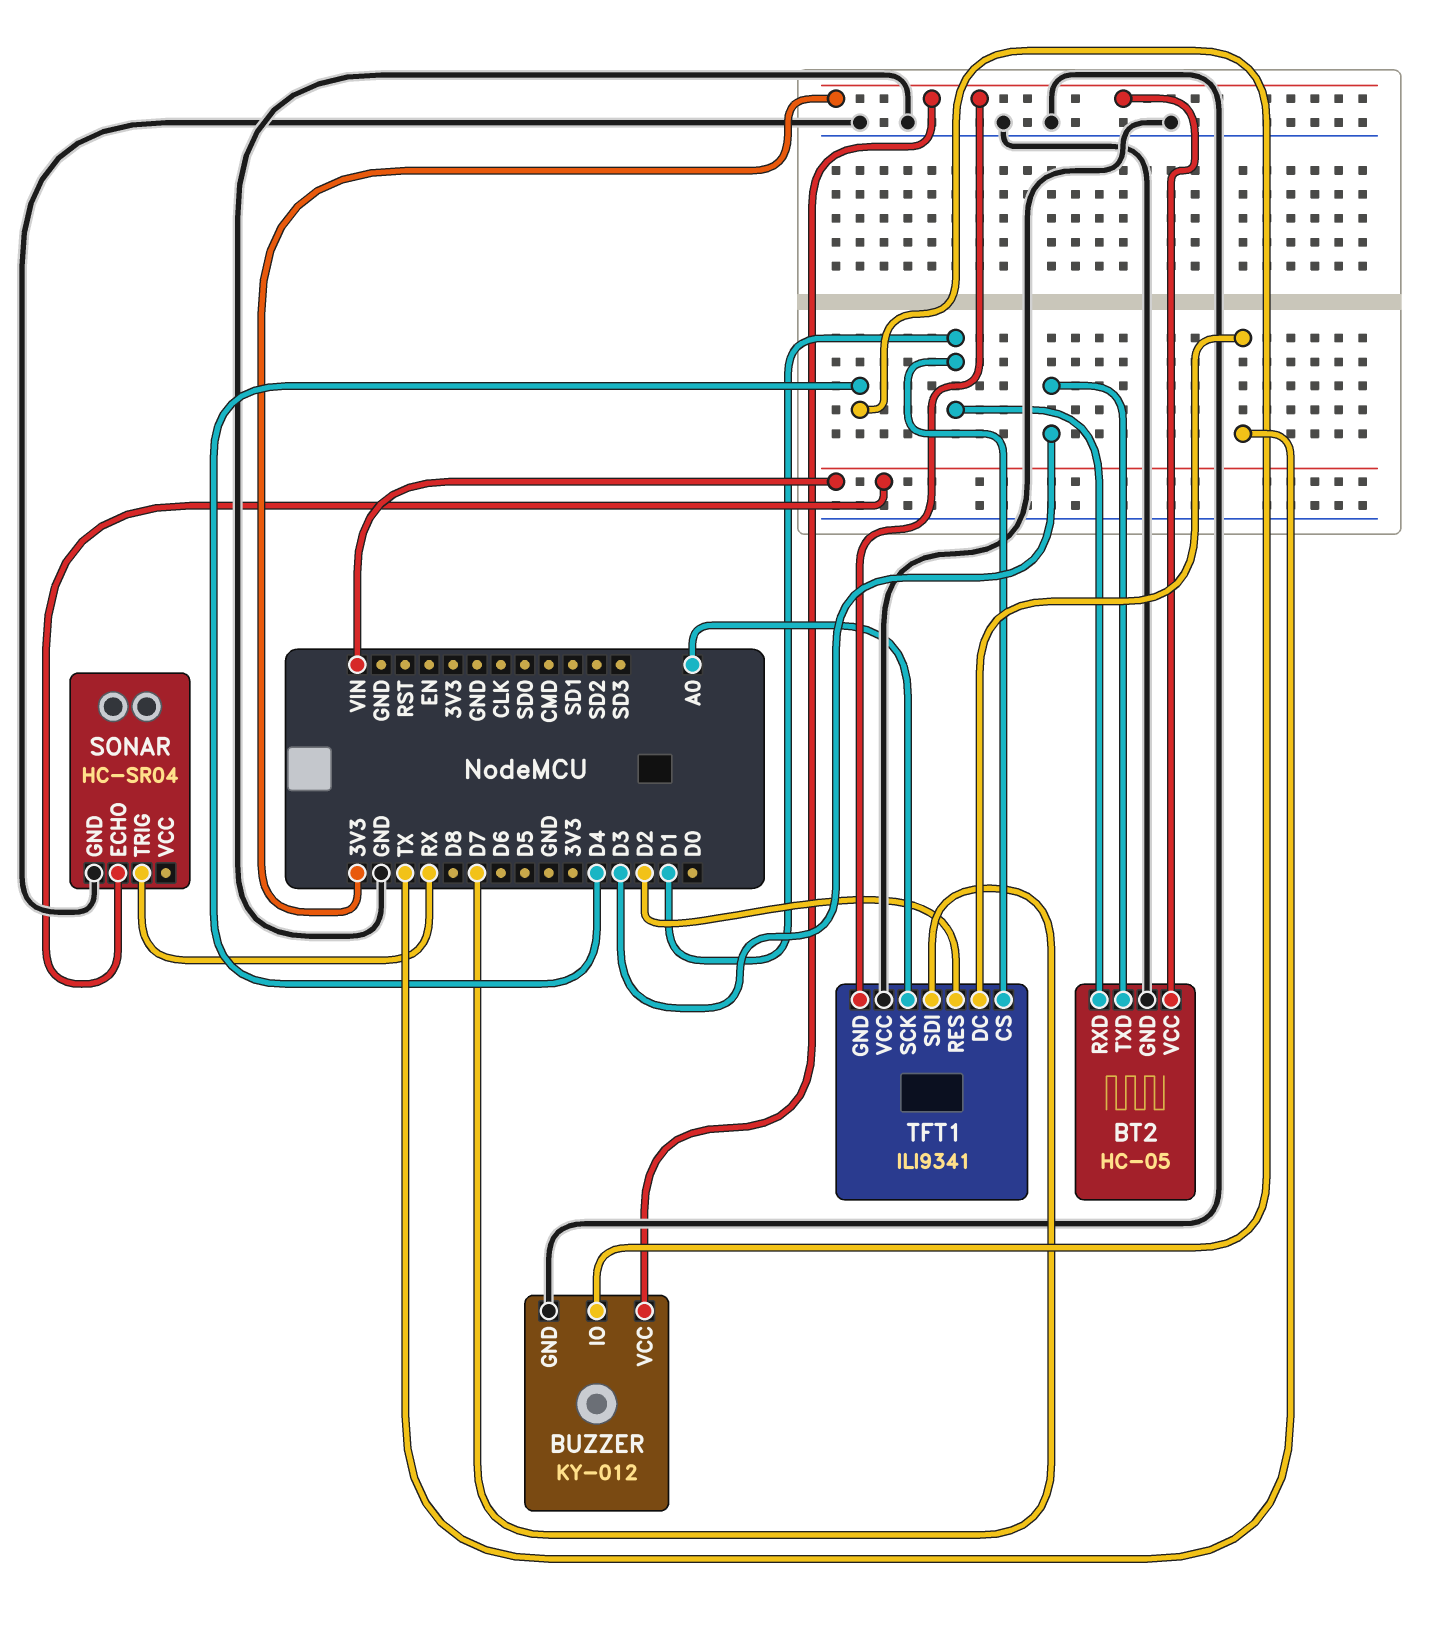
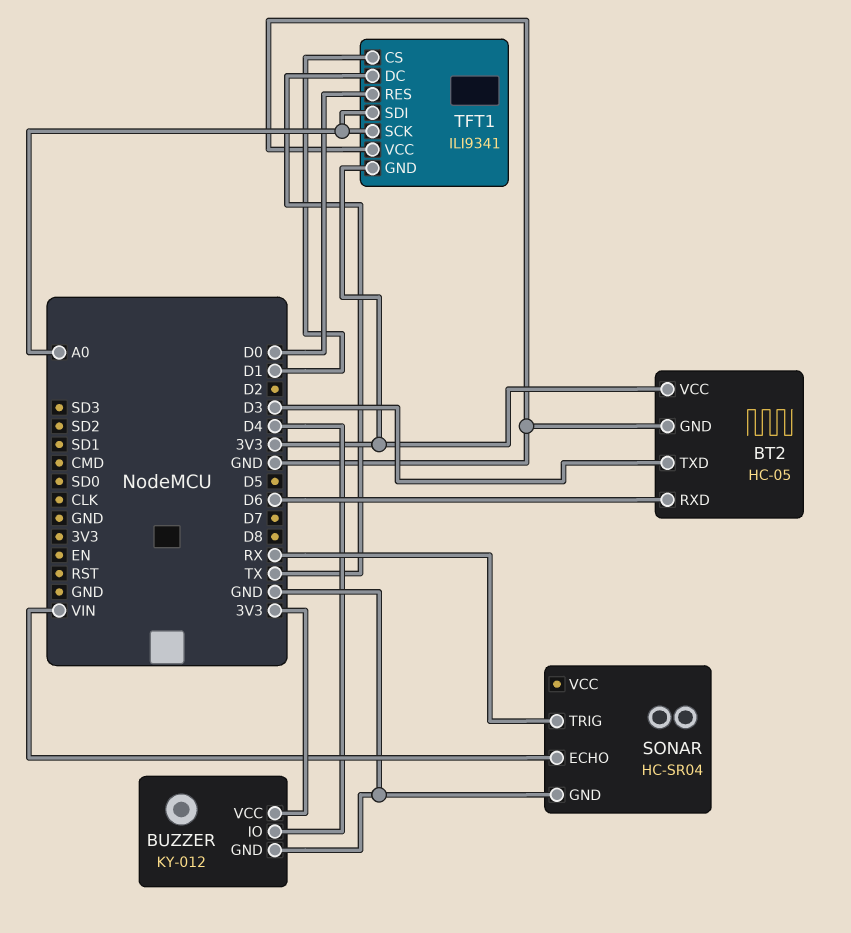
BT2 pin RXD: D1 -> D6
TFT1 pin RES: D2 -> D0
TFT1 pin SDI: D7 -> A0

